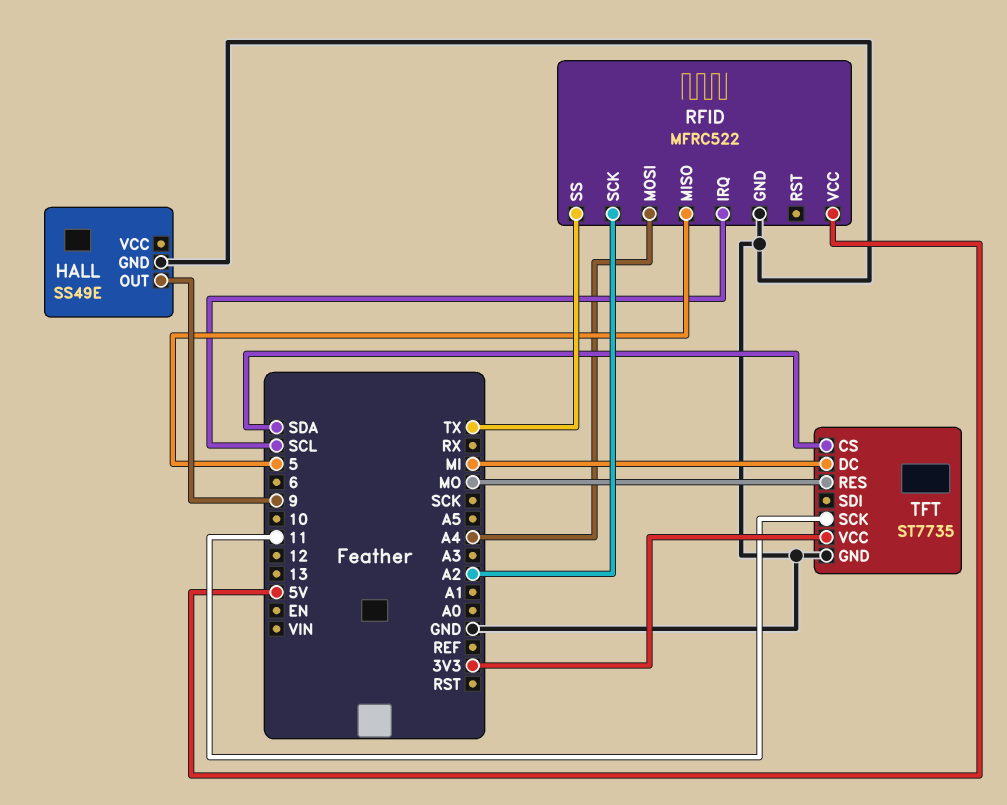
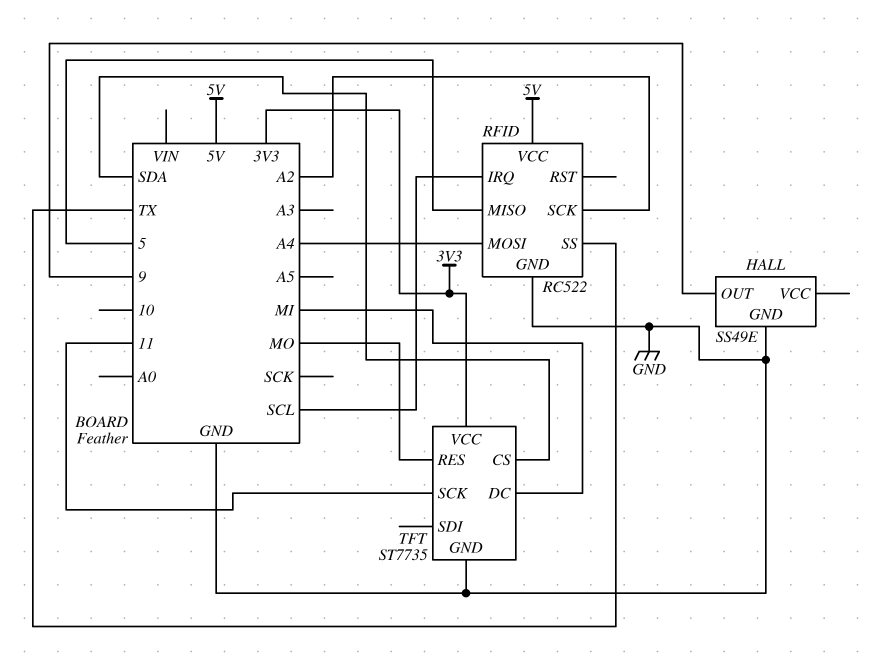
RFID: MFRC522 -> RC522

